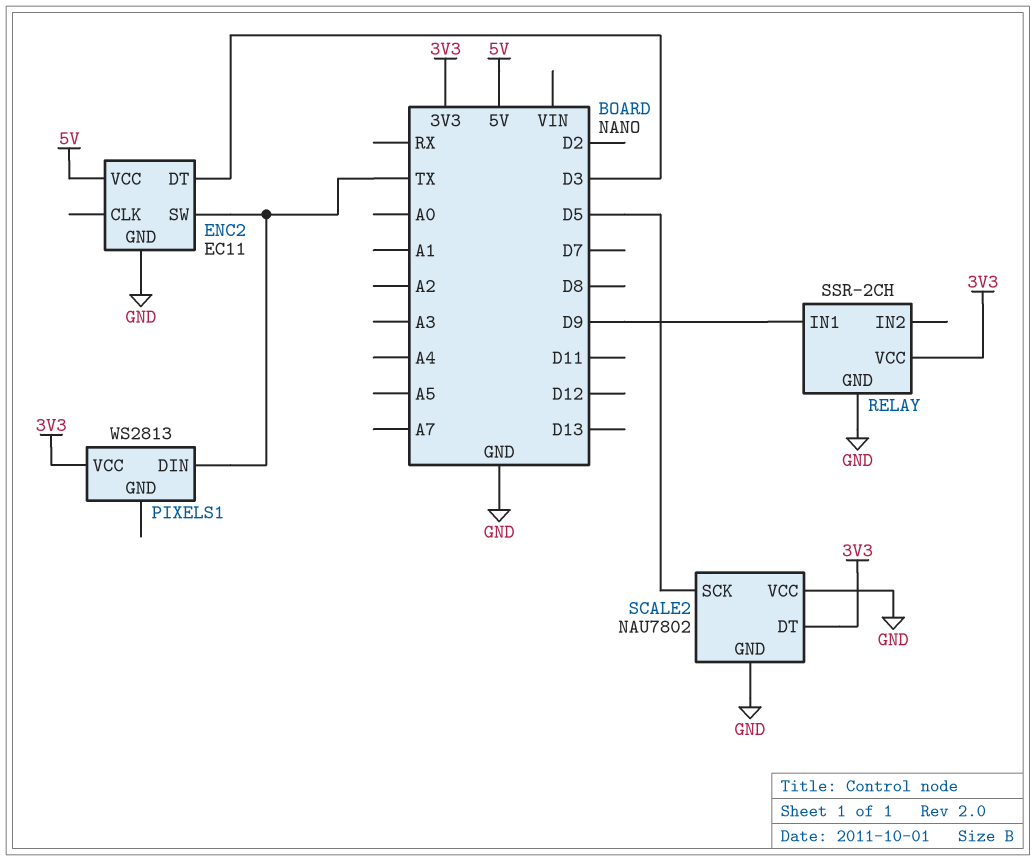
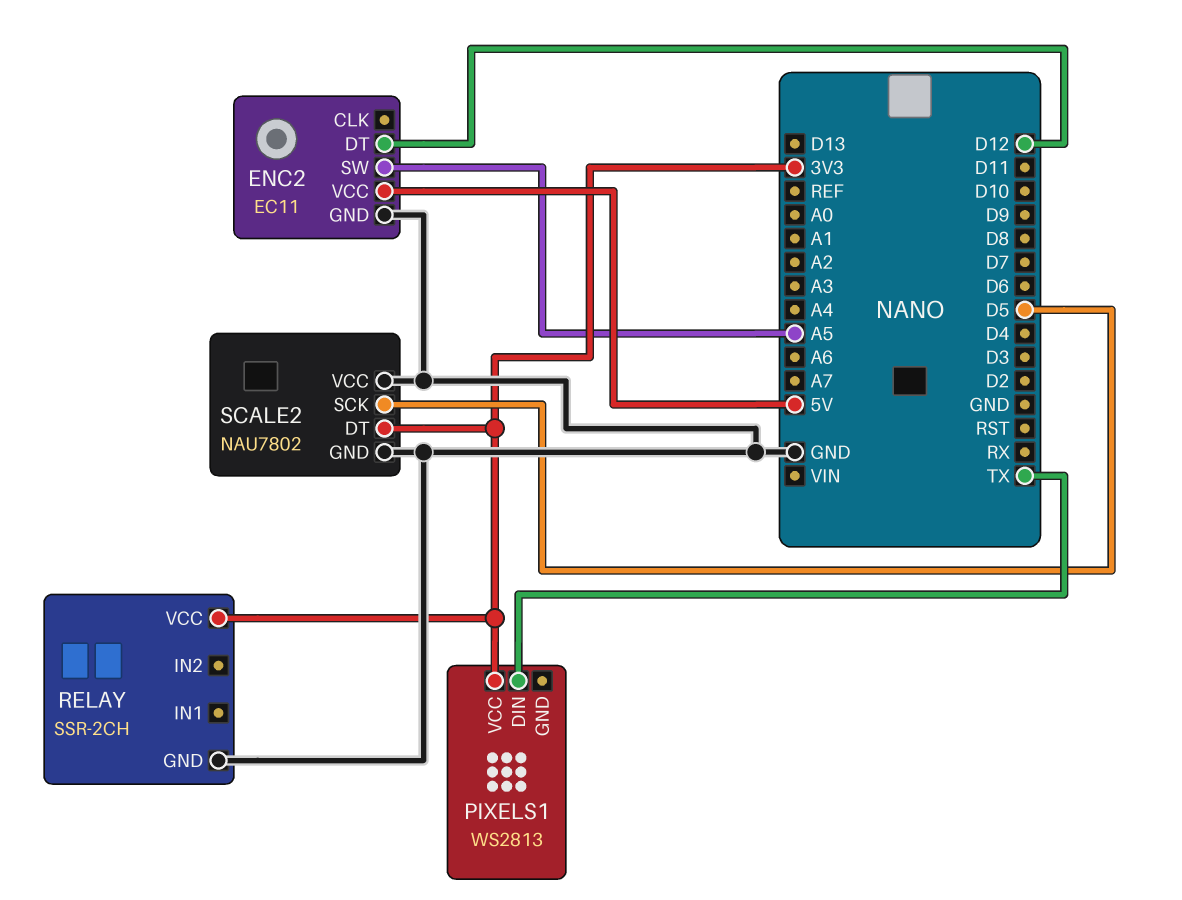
ENC2 pin DT: D3 -> D12
ENC2 pin SW: TX -> A5
RELAY pin IN1: D9 -> none

